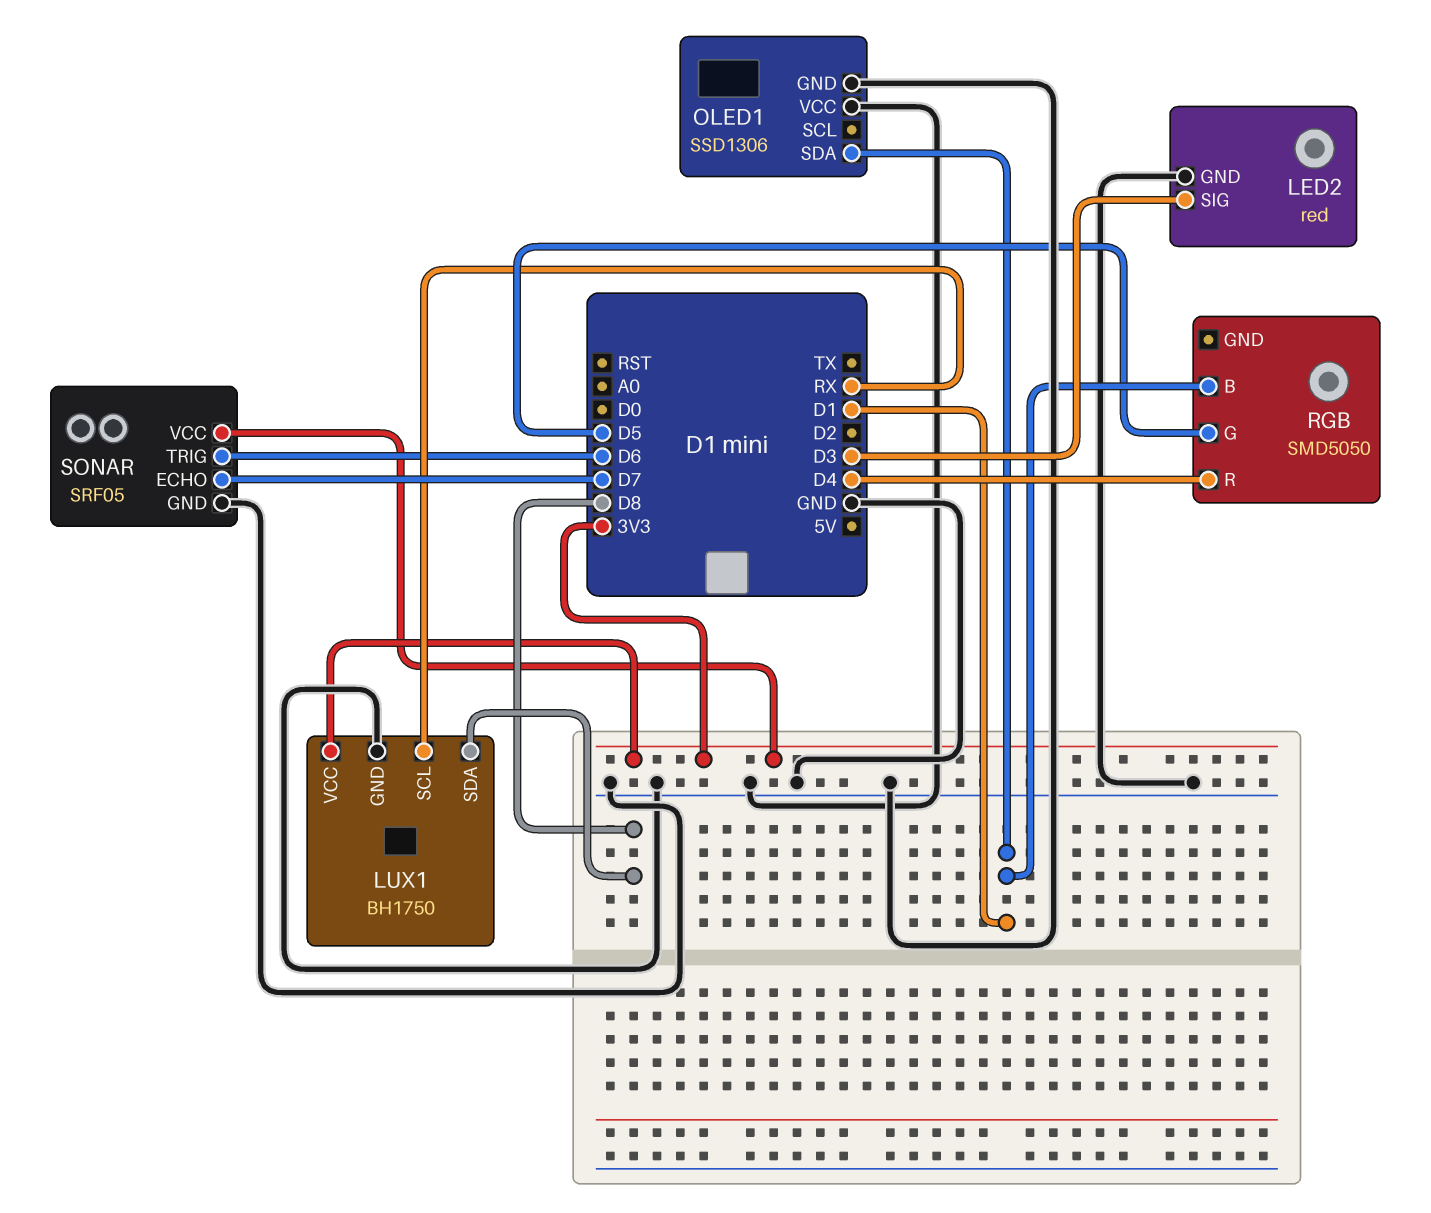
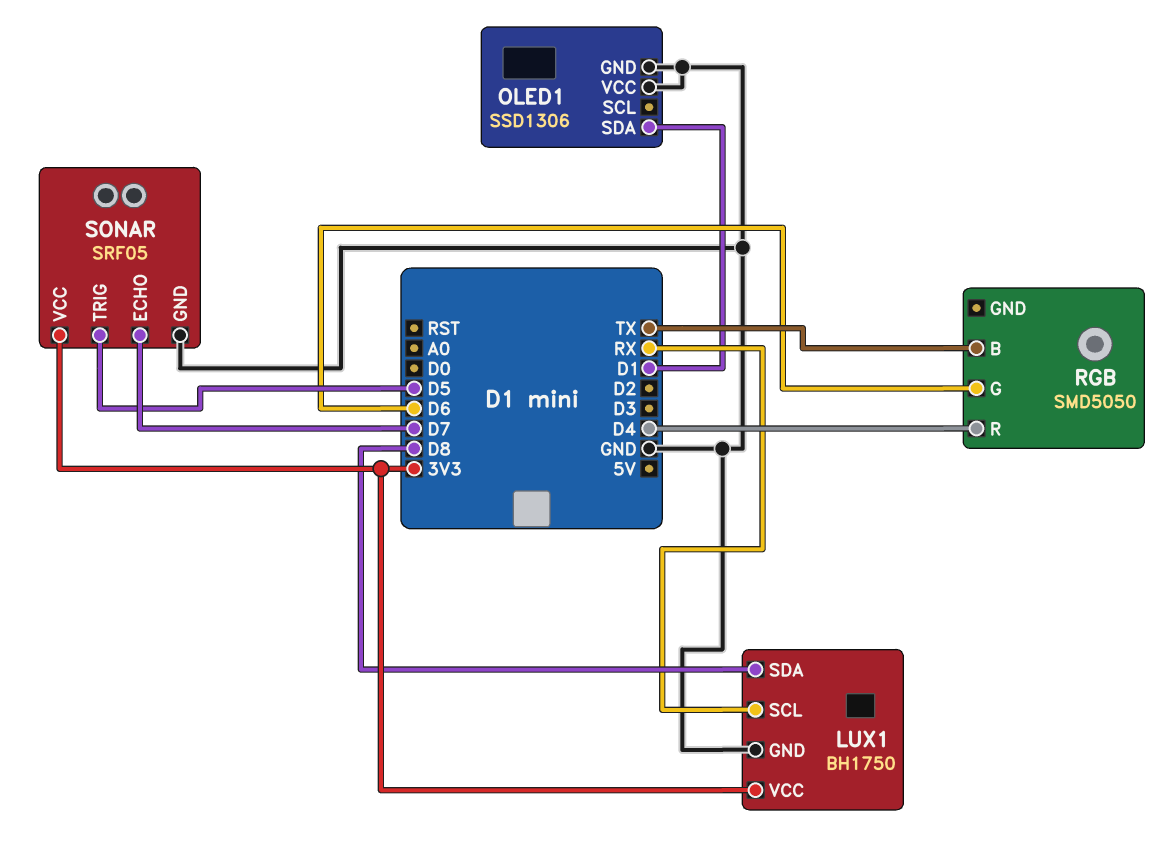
LED2: red -> none
LED2 pin GND: GND -> none
LED2 pin SIG: D3 -> none
RGB pin B: D1 -> TX
RGB pin G: D5 -> D6
SONAR pin TRIG: D6 -> D5

